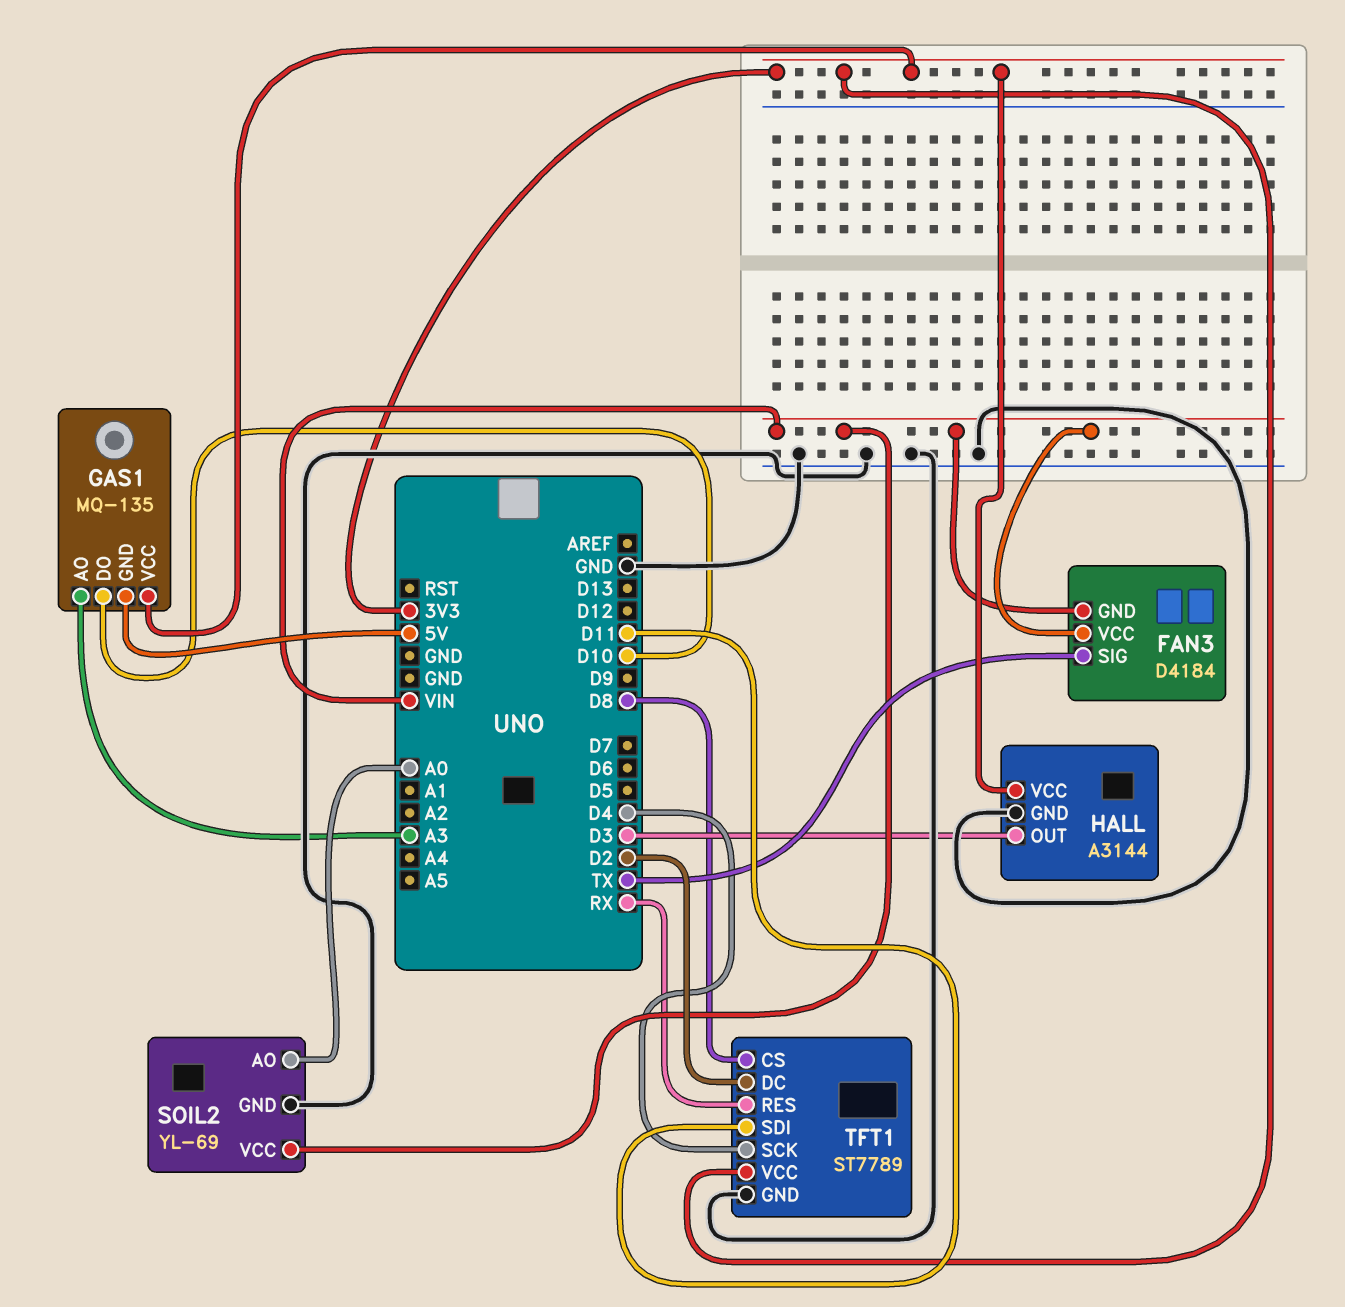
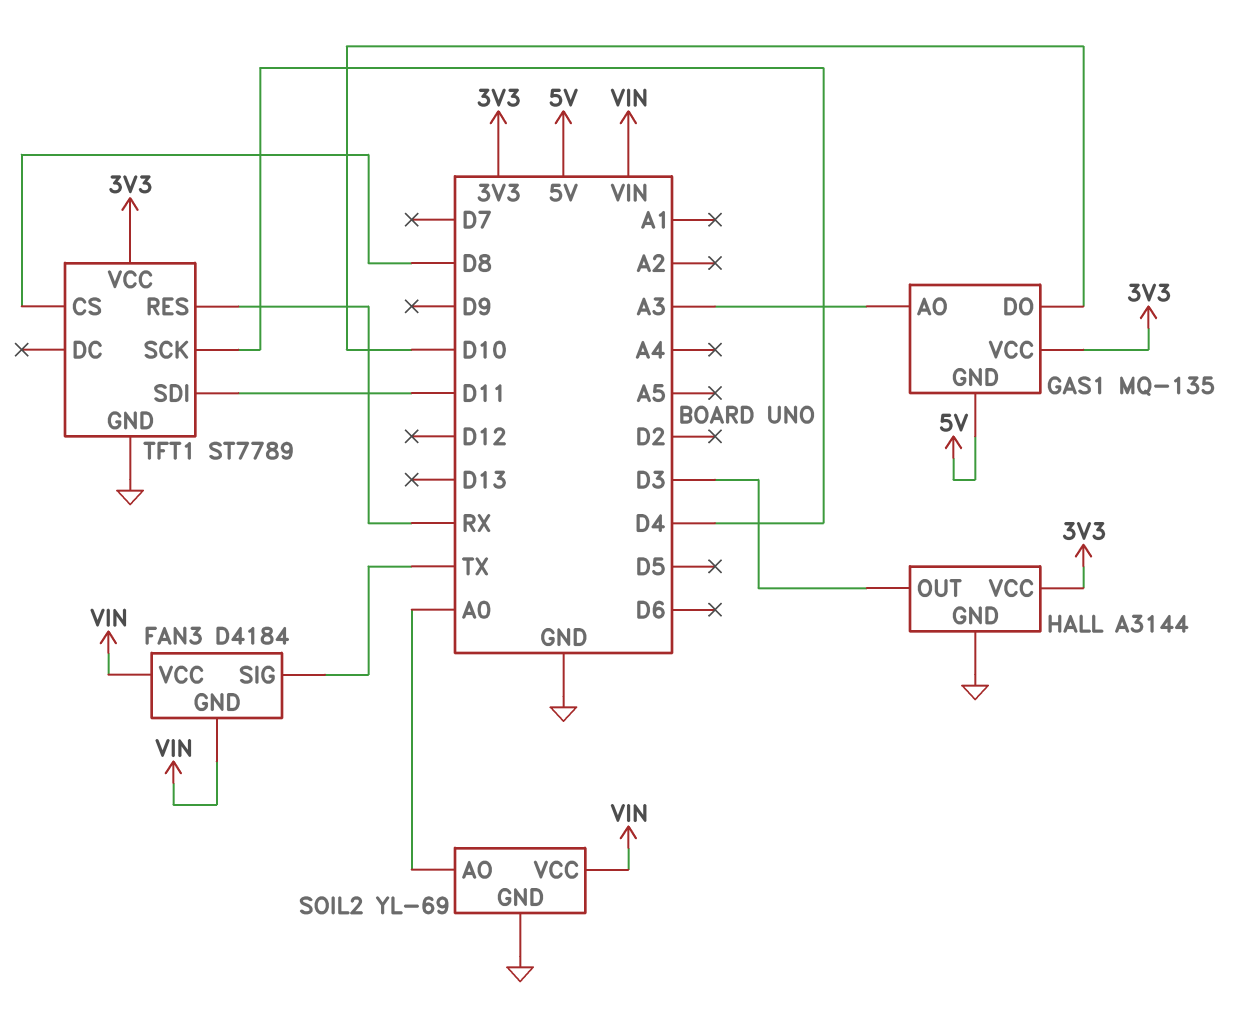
TFT1 pin DC: D2 -> none

